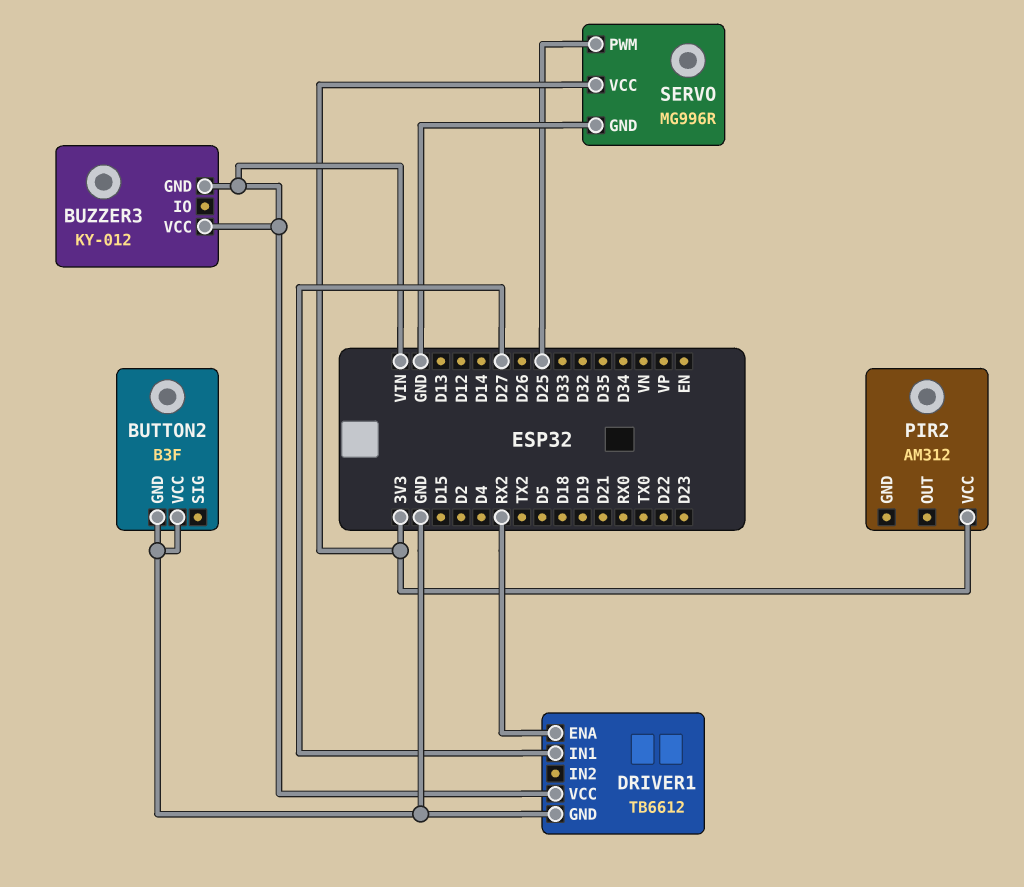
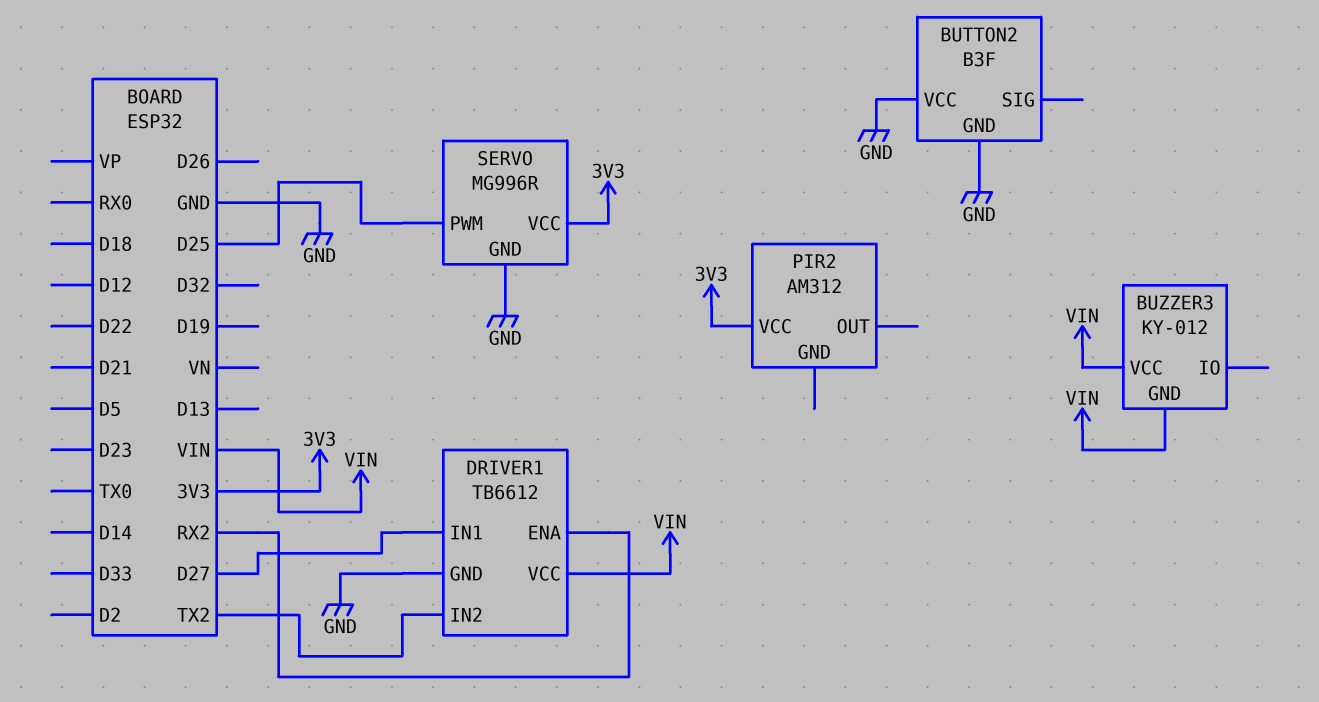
DRIVER1 pin IN2: none -> TX2

